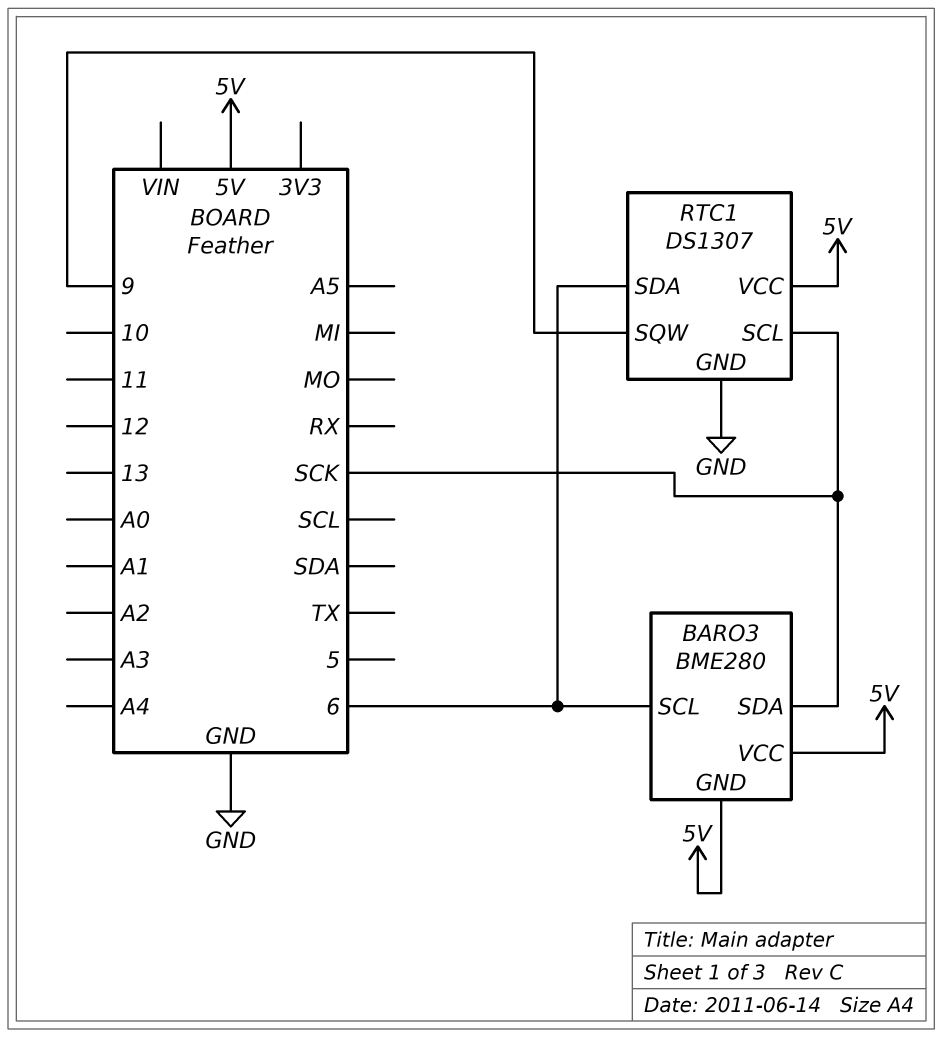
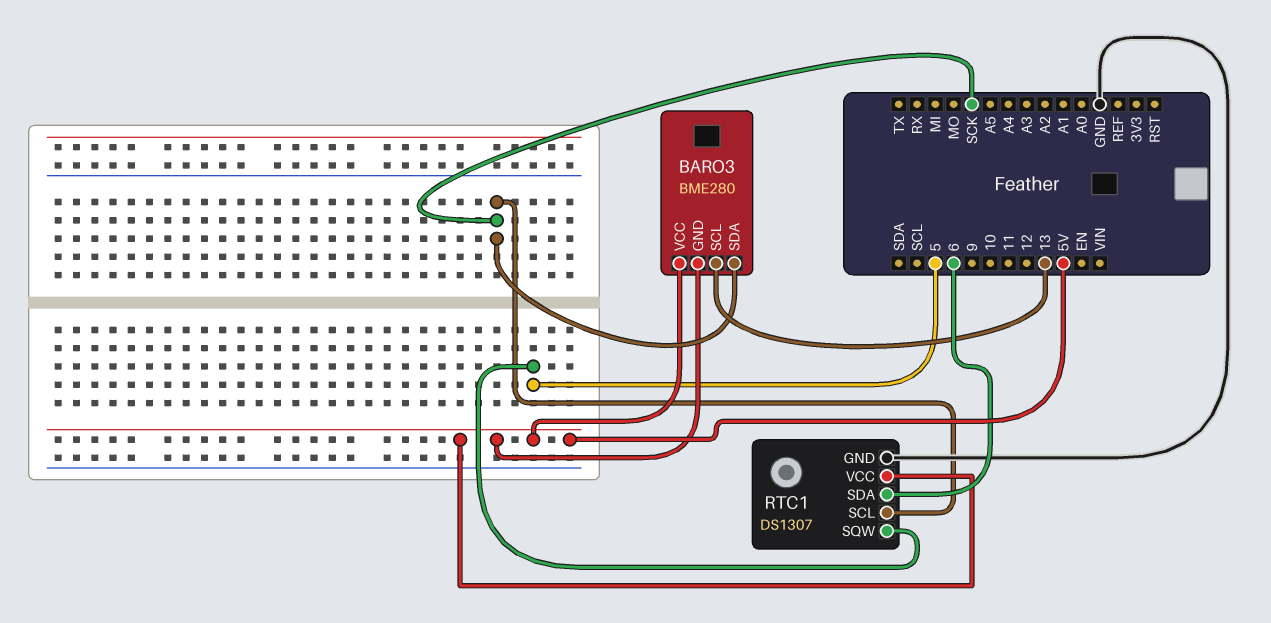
BARO3 pin SCL: 6 -> 13
RTC1 pin SQW: 9 -> 5

